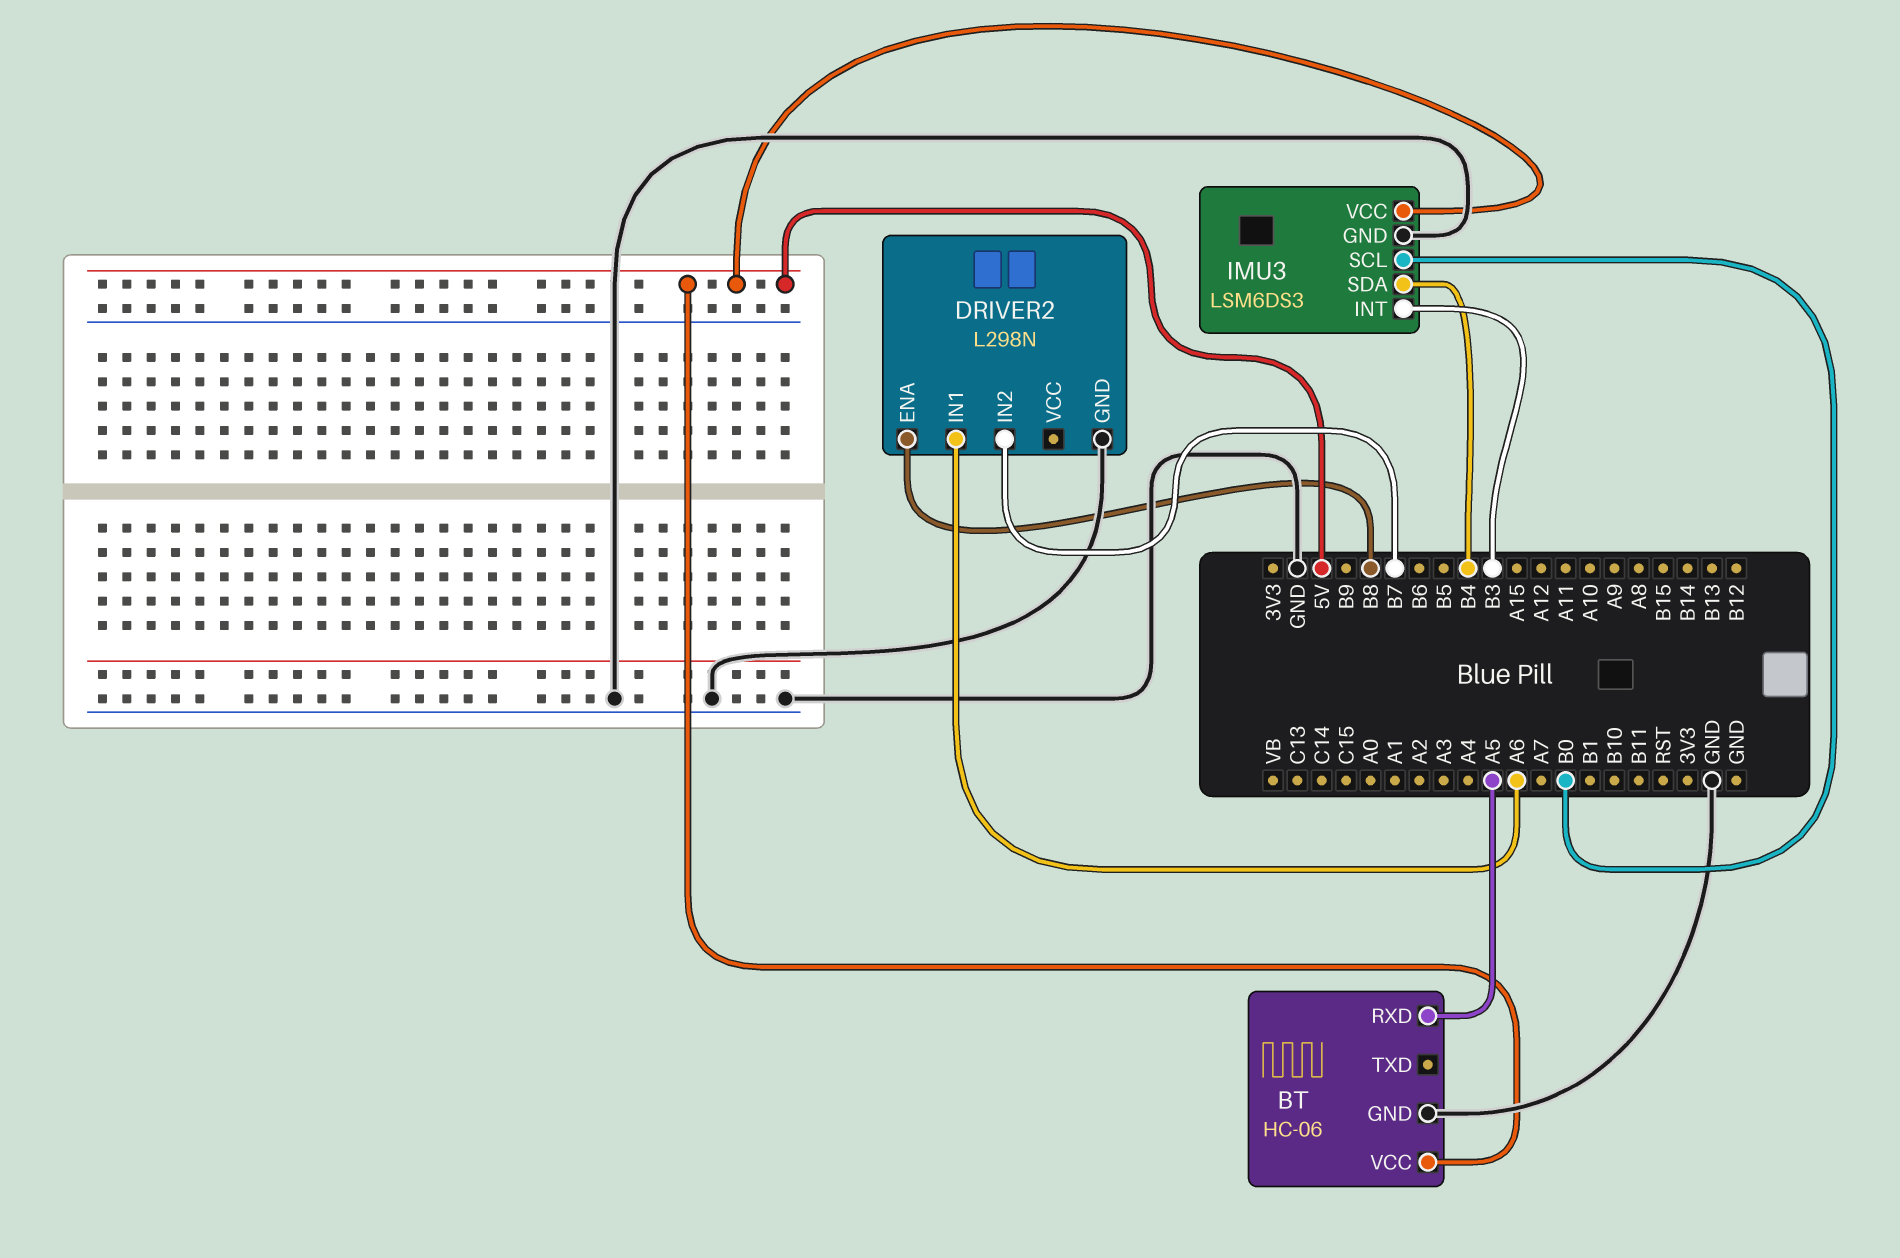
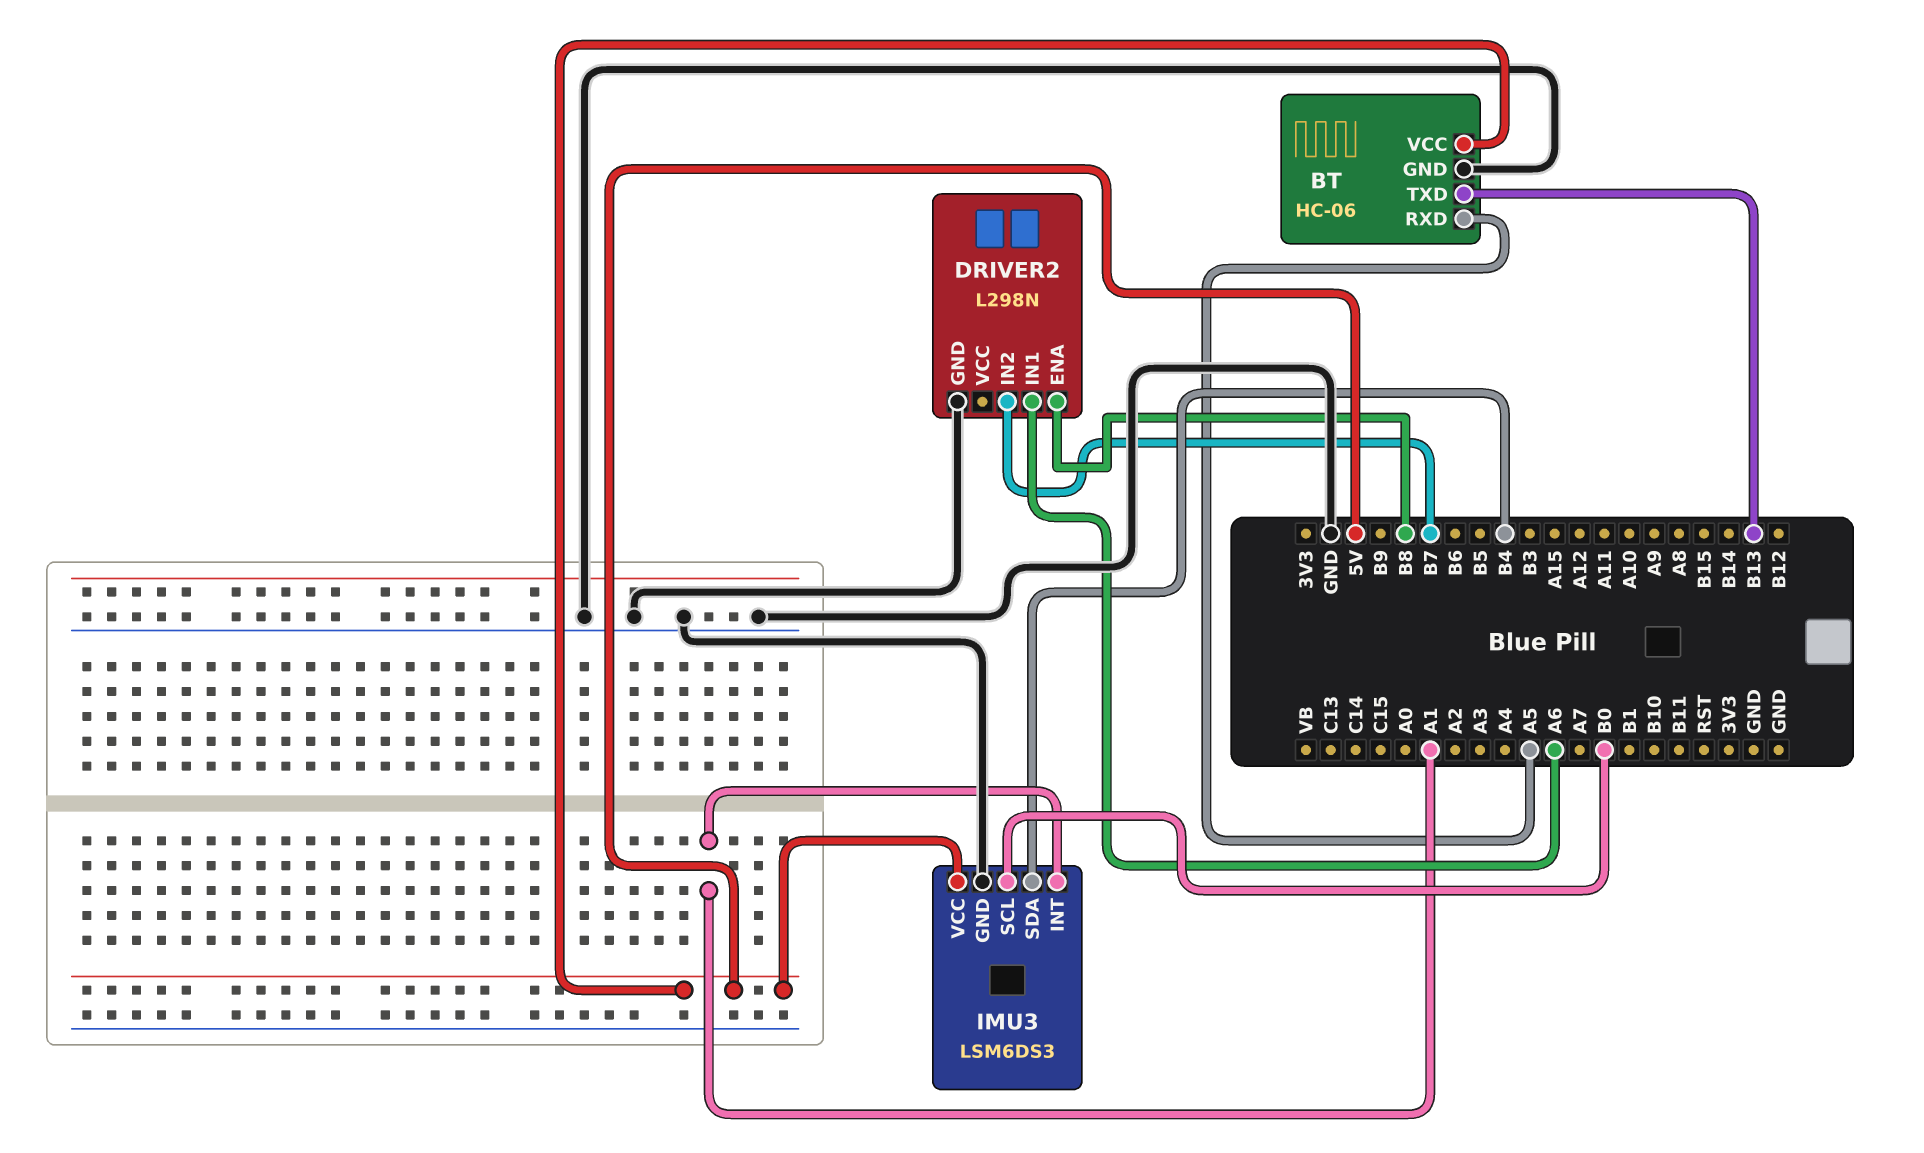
BT pin TXD: none -> B13
IMU3 pin INT: B3 -> A1

